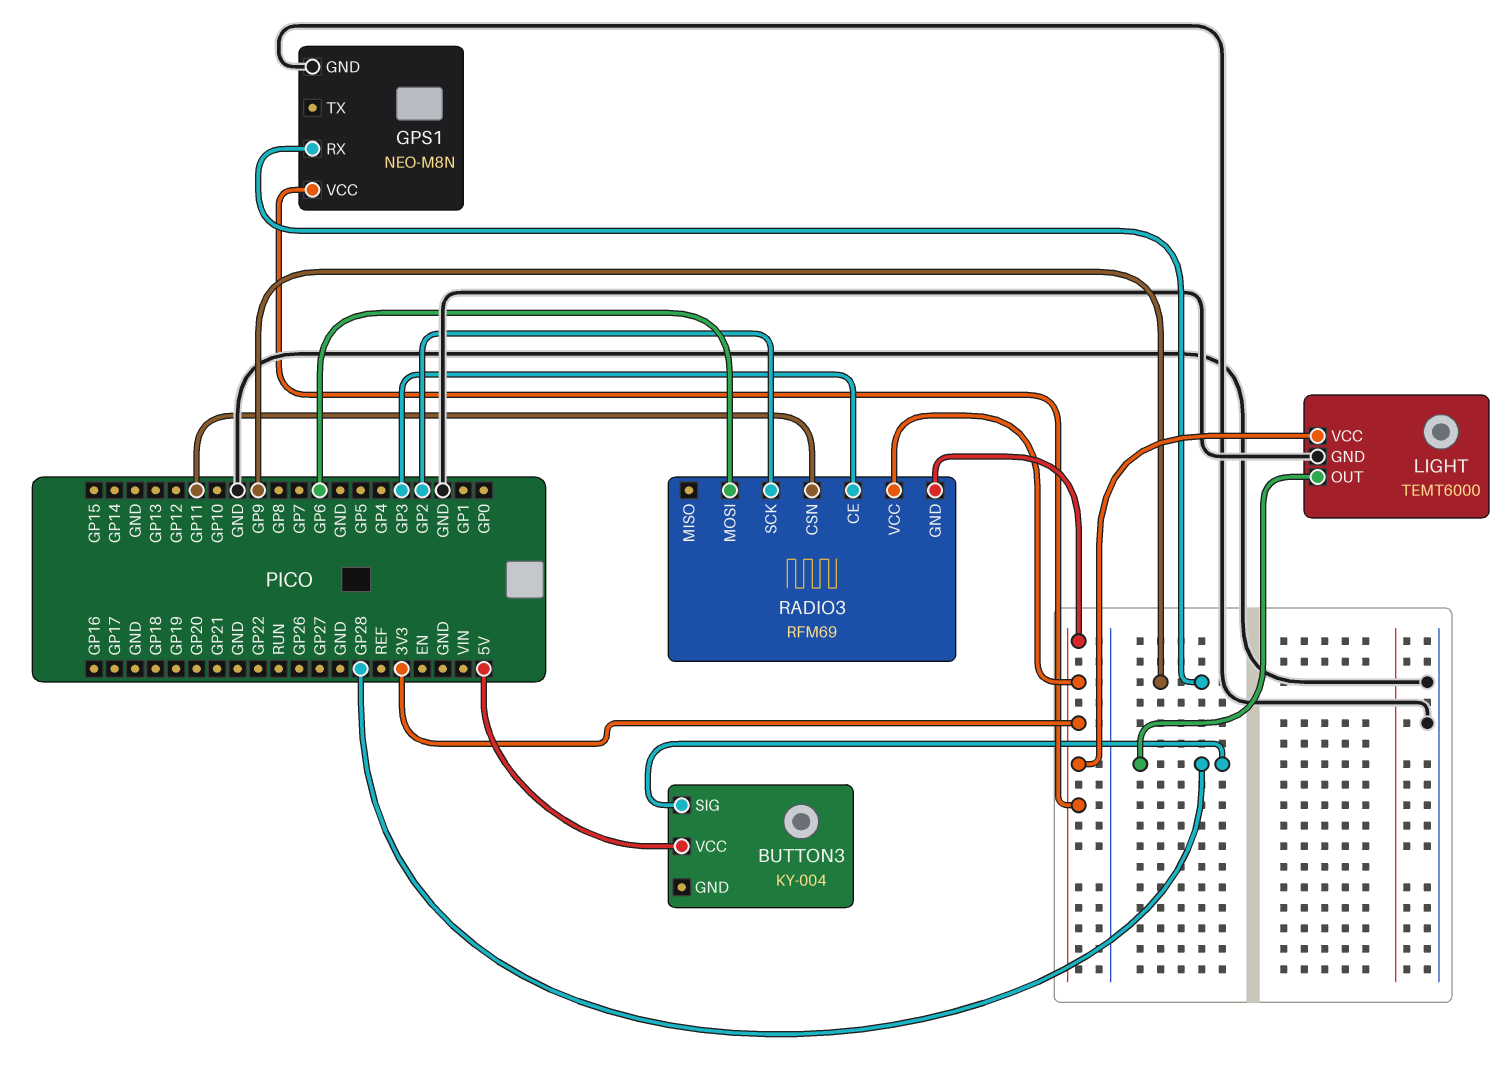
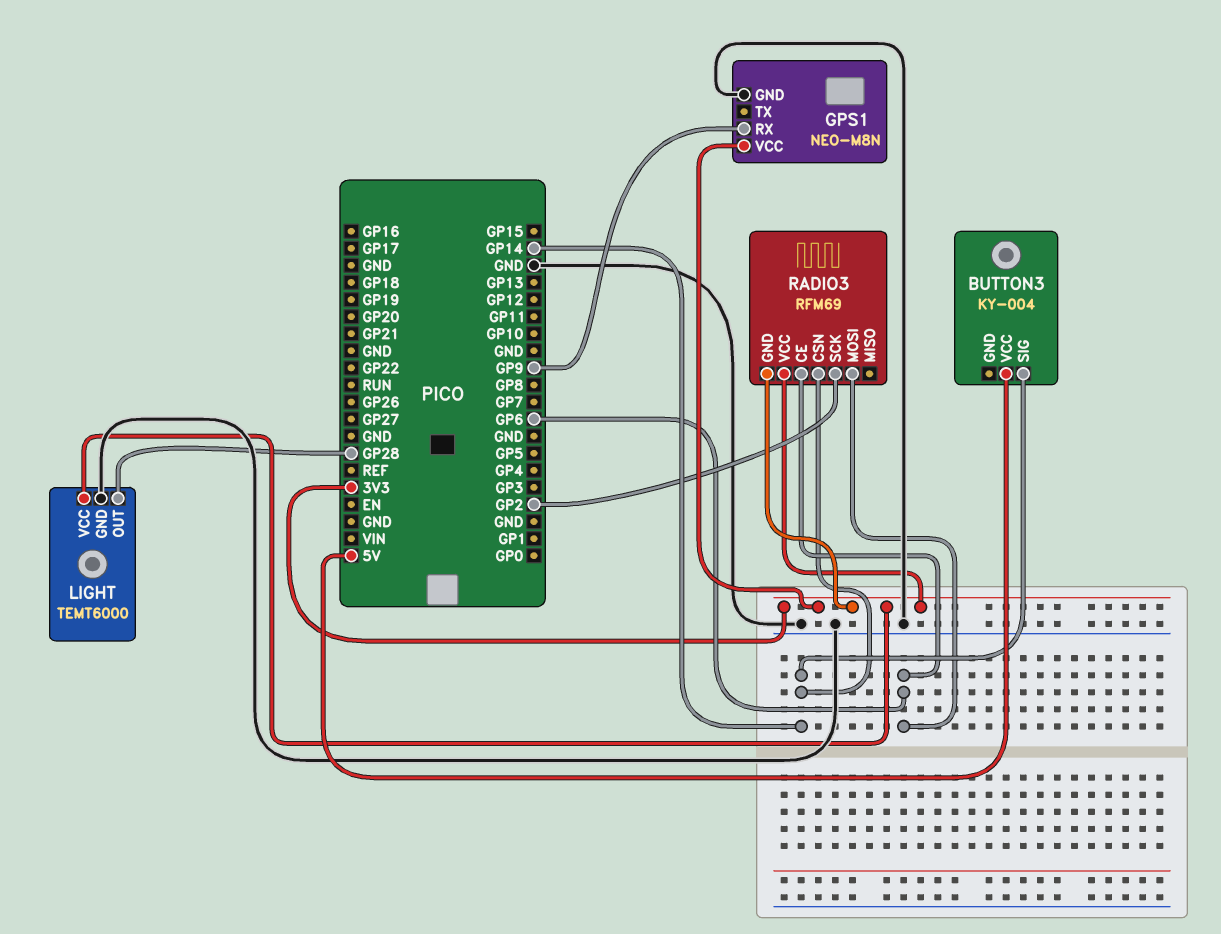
BUTTON3 pin SIG: GP28 -> GP14
RADIO3 pin CE: GP3 -> GP6
RADIO3 pin CSN: GP11 -> GP14

